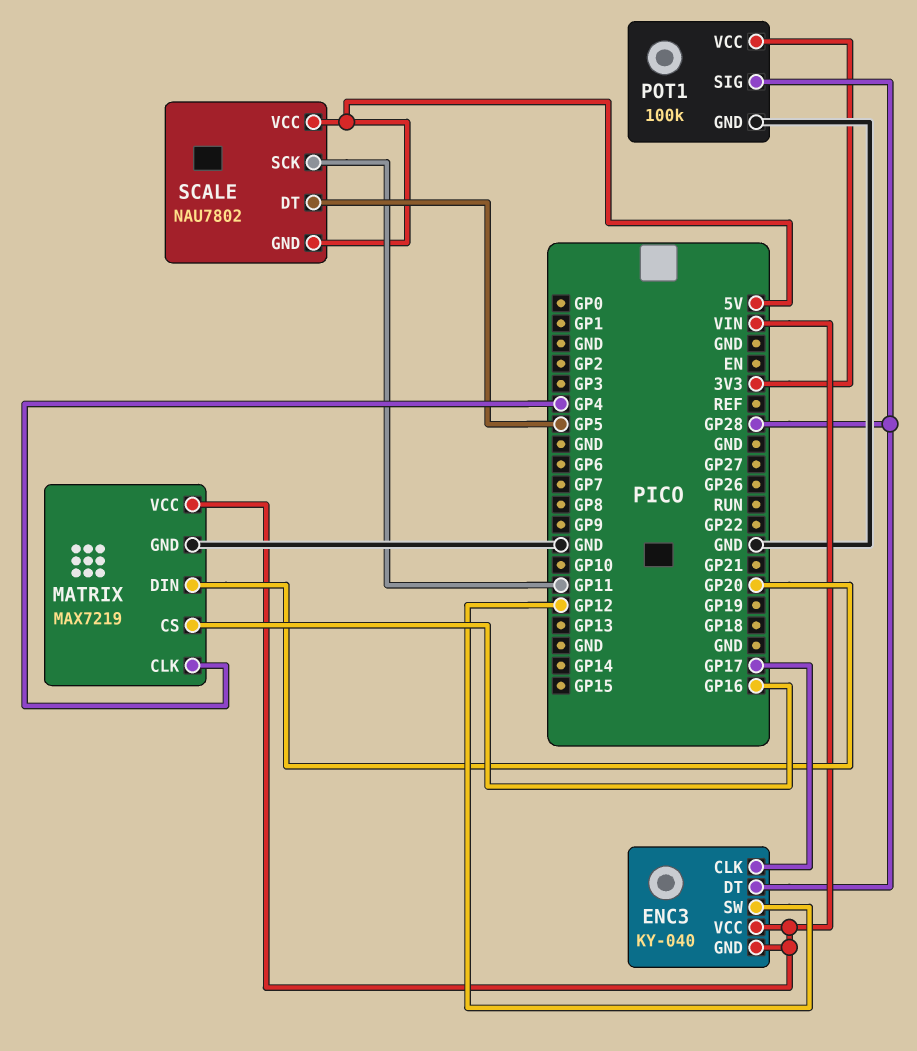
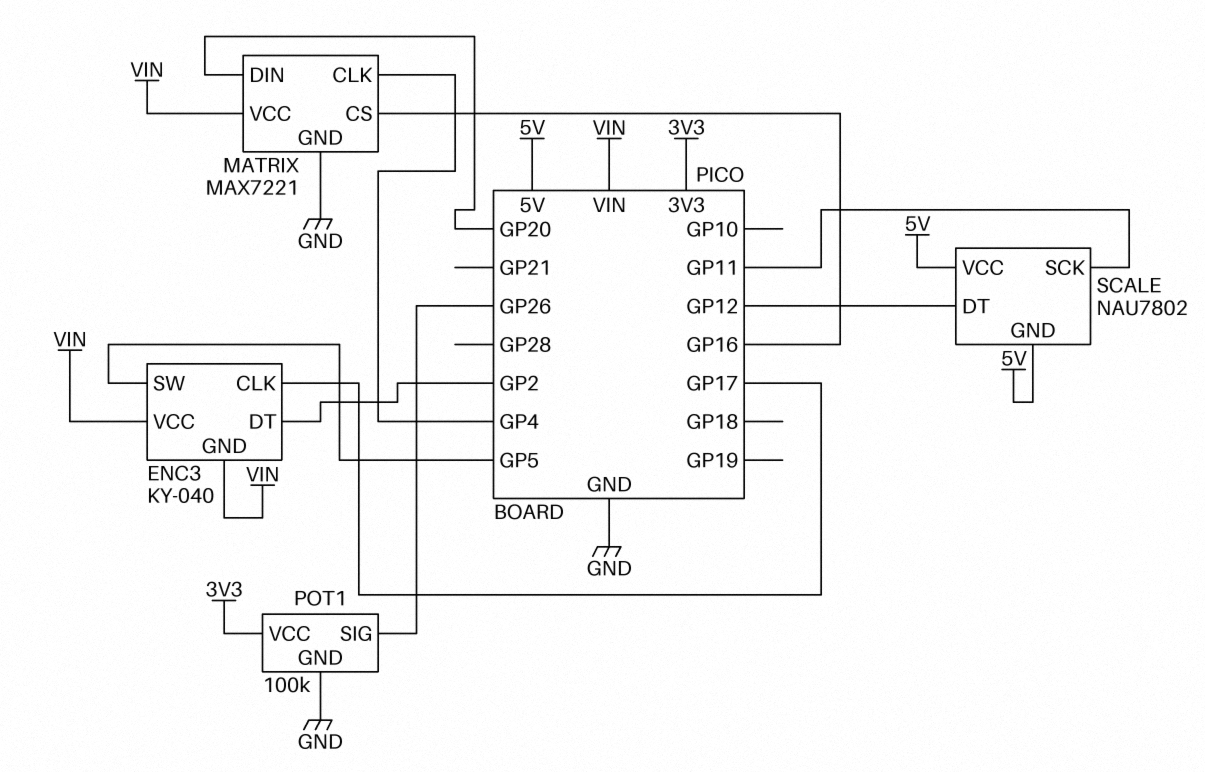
ENC3 pin DT: GP28 -> GP2
ENC3 pin SW: GP12 -> GP5
MATRIX: MAX7219 -> MAX7221
POT1 pin SIG: GP28 -> GP26
SCALE pin DT: GP5 -> GP12

